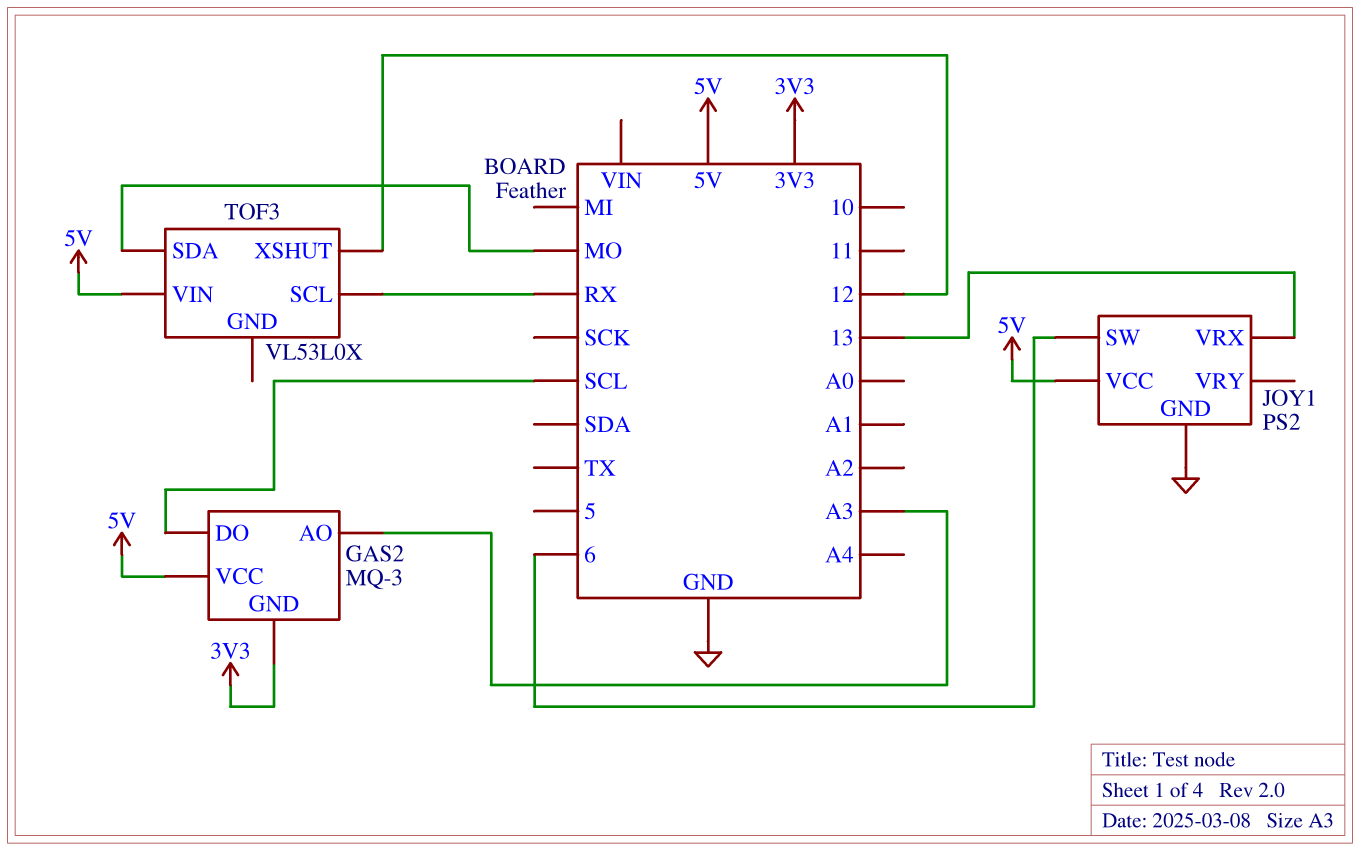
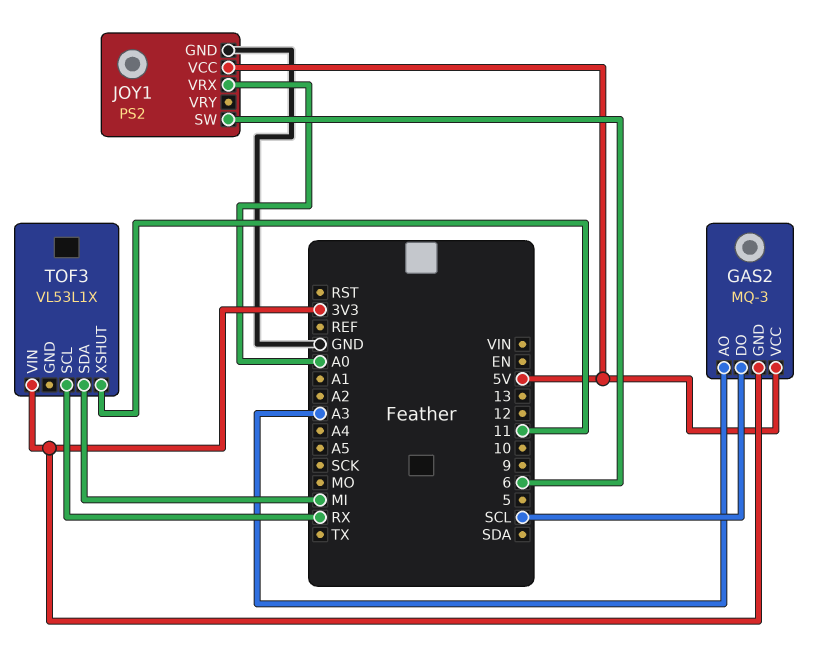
JOY1 pin VRX: 13 -> A0
TOF3: VL53L0X -> VL53L1X
TOF3 pin SDA: MO -> MI
TOF3 pin VIN: 5V -> 3V3
TOF3 pin XSHUT: 12 -> 11

